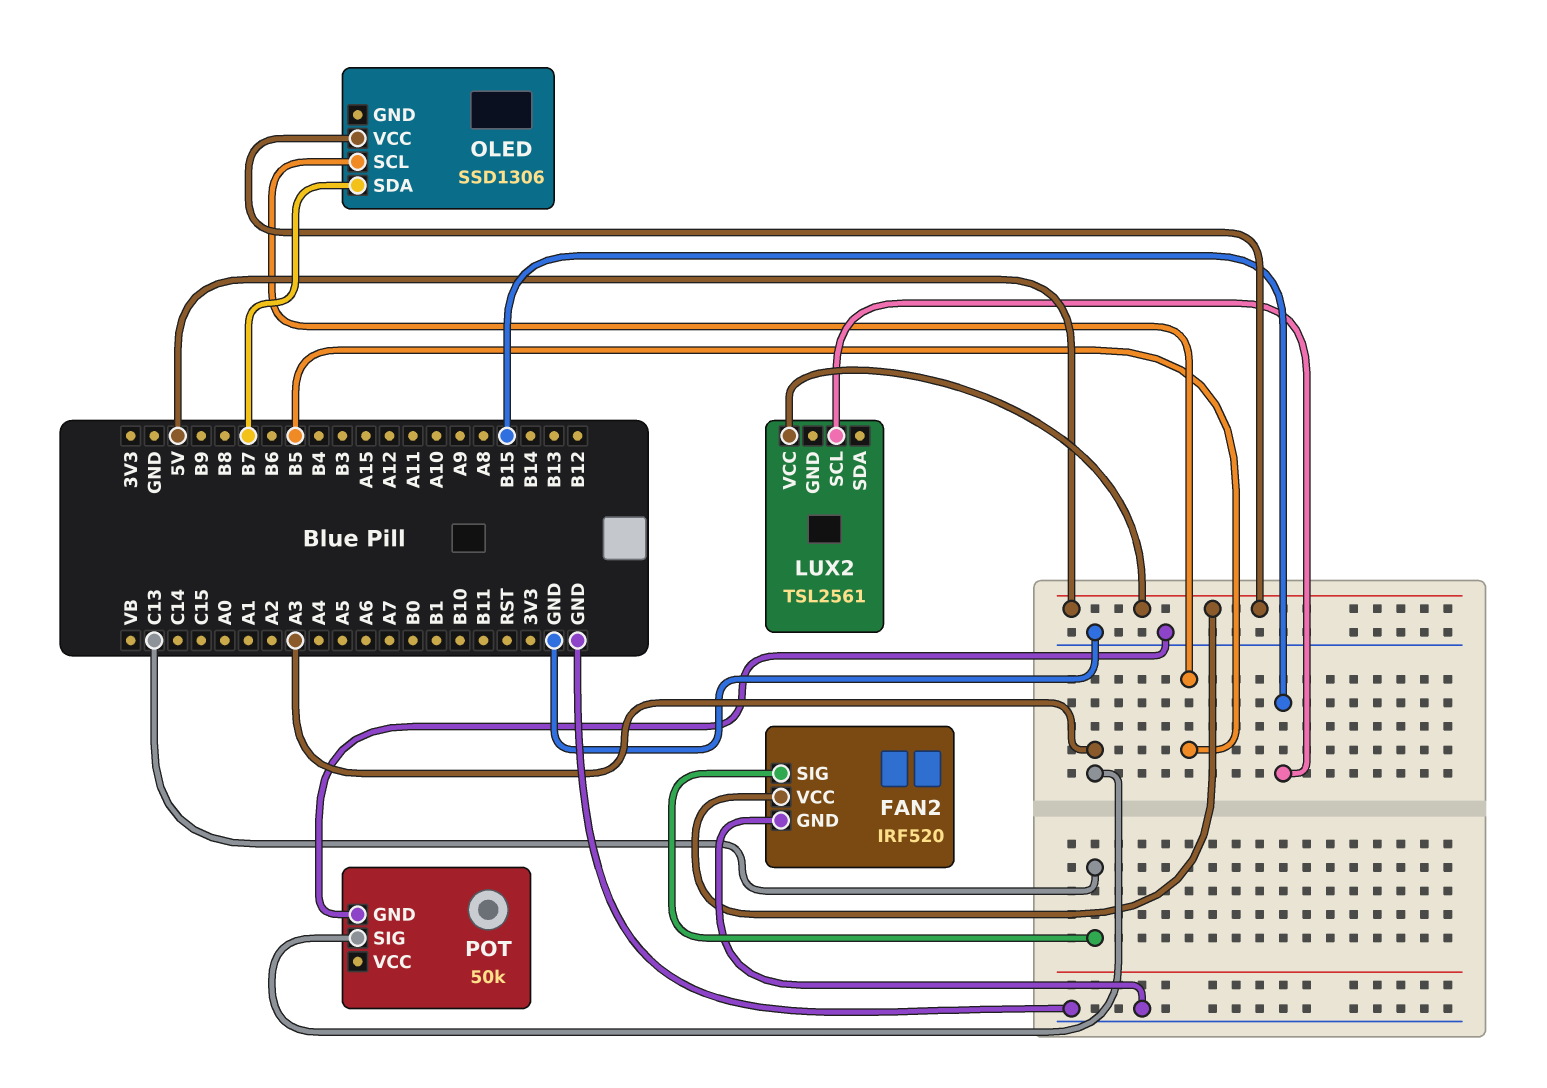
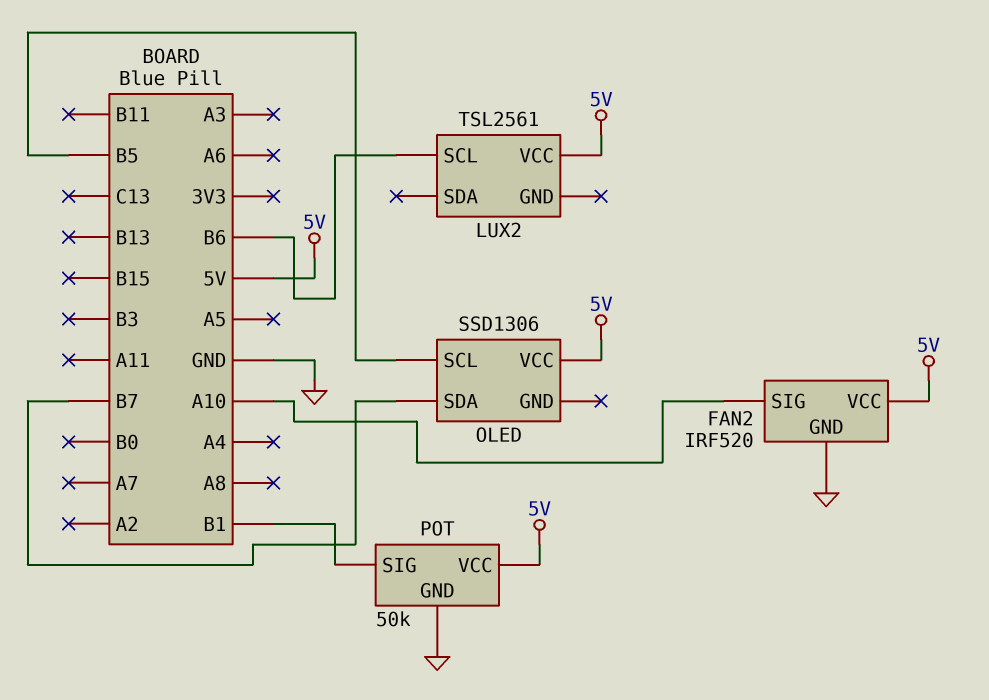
FAN2 pin SIG: C13 -> A10
LUX2 pin SCL: B15 -> B6
POT pin SIG: A3 -> B1
POT pin VCC: none -> 5V

